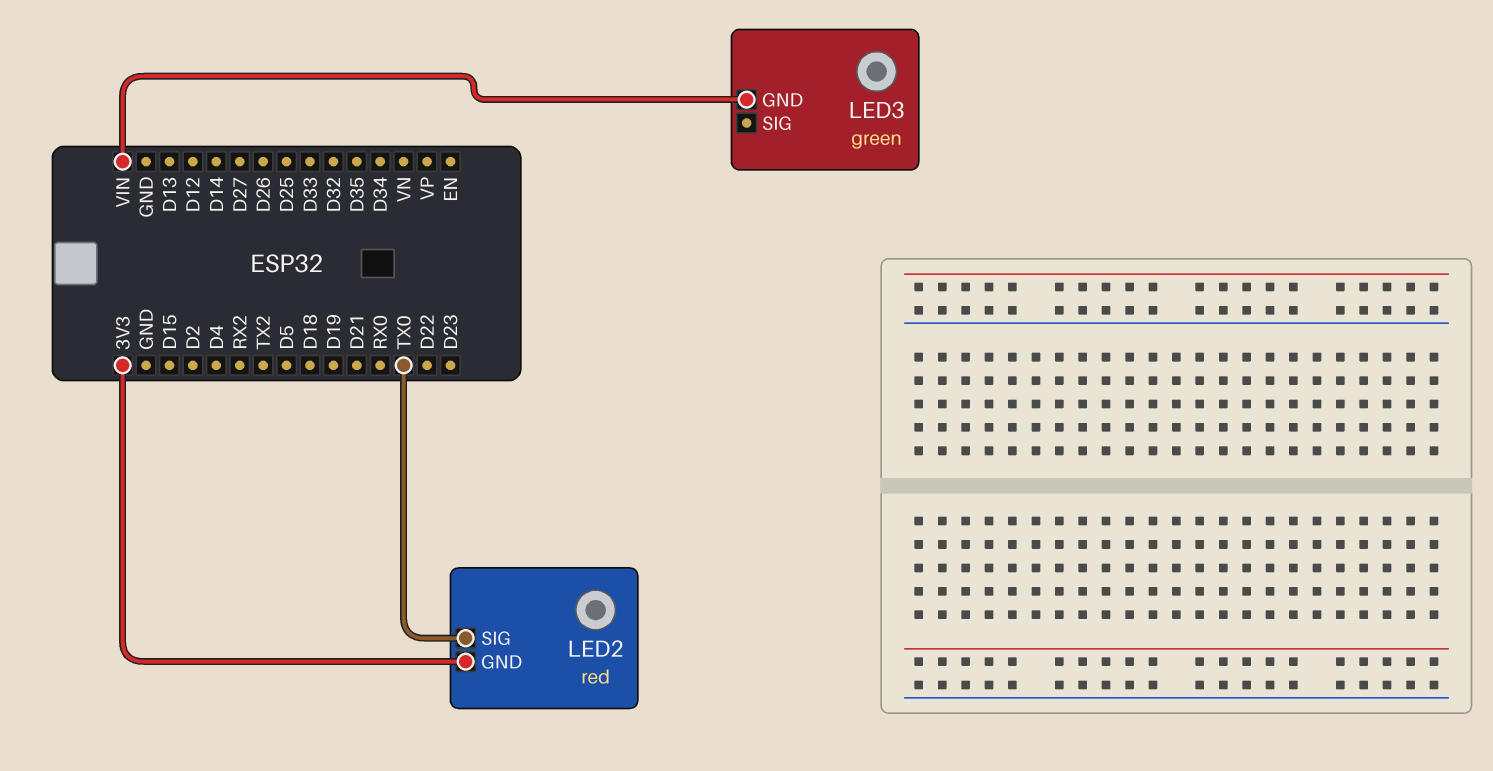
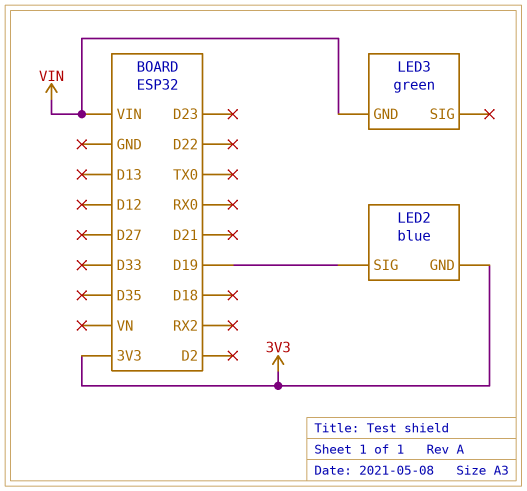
LED2: red -> blue
LED2 pin SIG: TX0 -> D19

